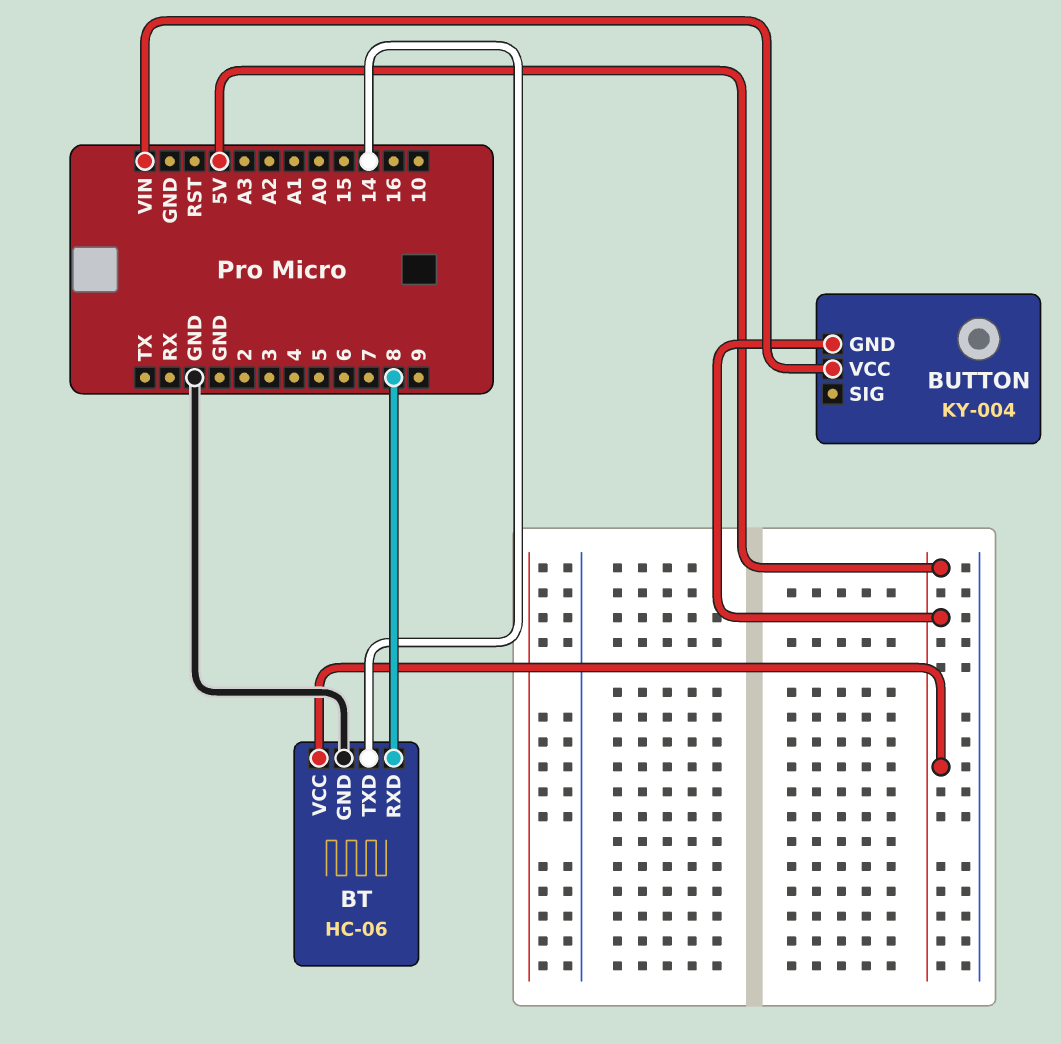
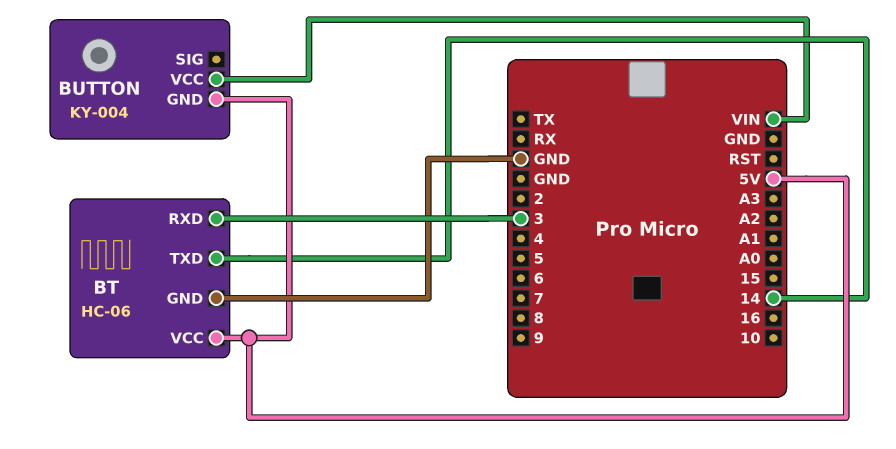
BT pin RXD: 8 -> 3

